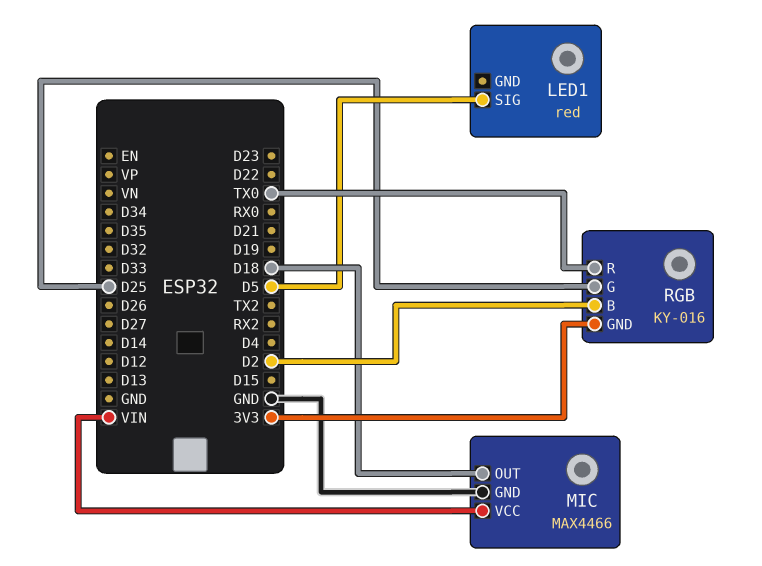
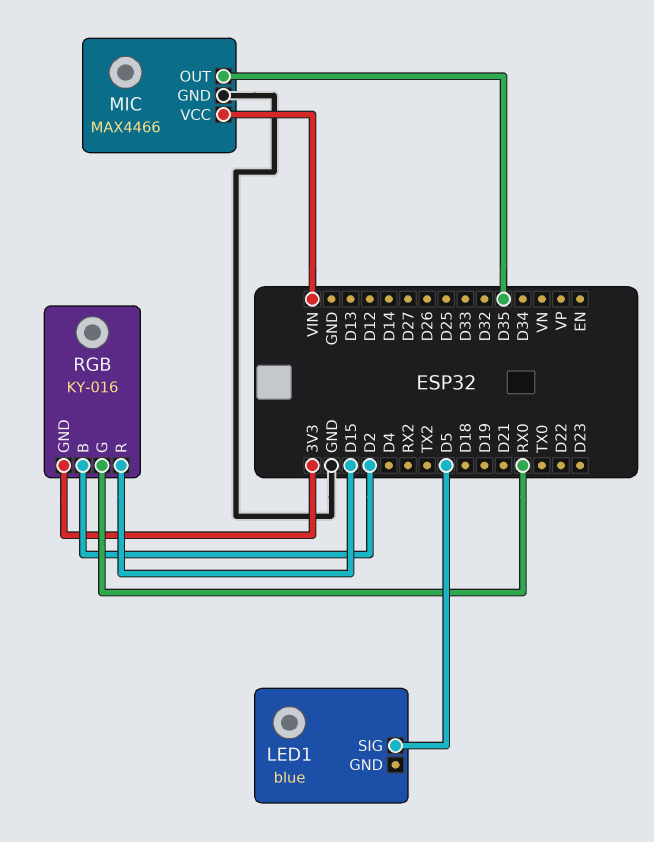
LED1: red -> blue
MIC pin OUT: D18 -> D35
RGB pin G: D25 -> RX0
RGB pin R: TX0 -> D15

